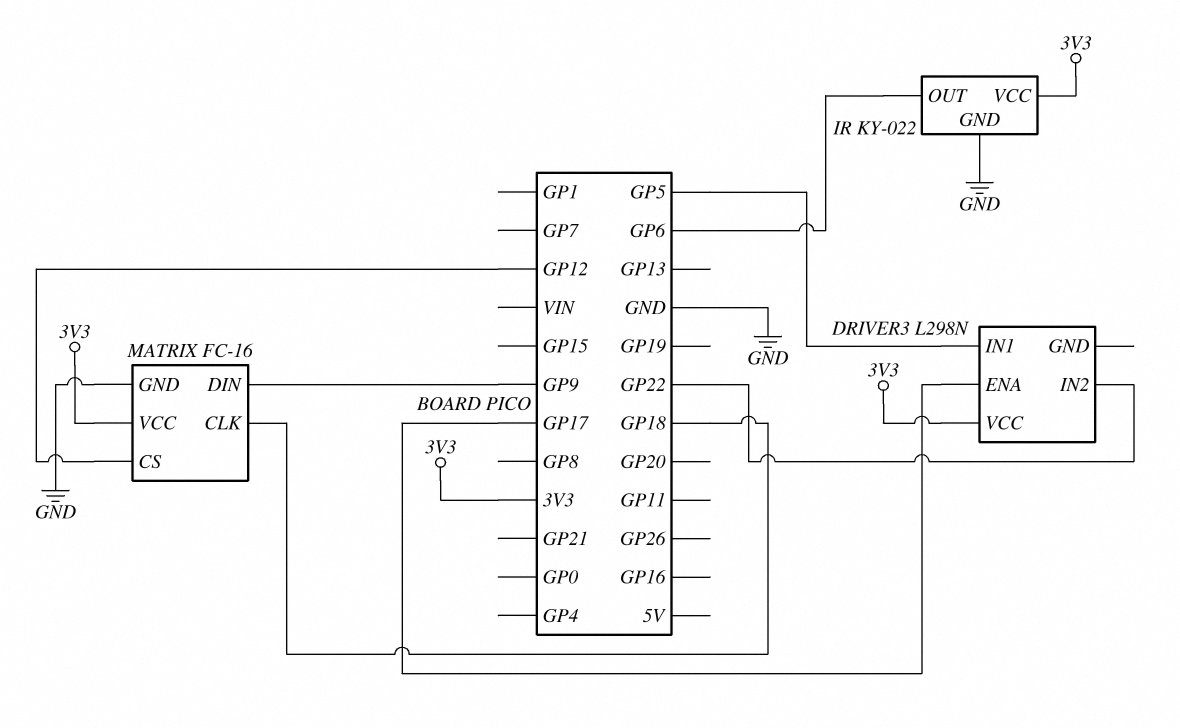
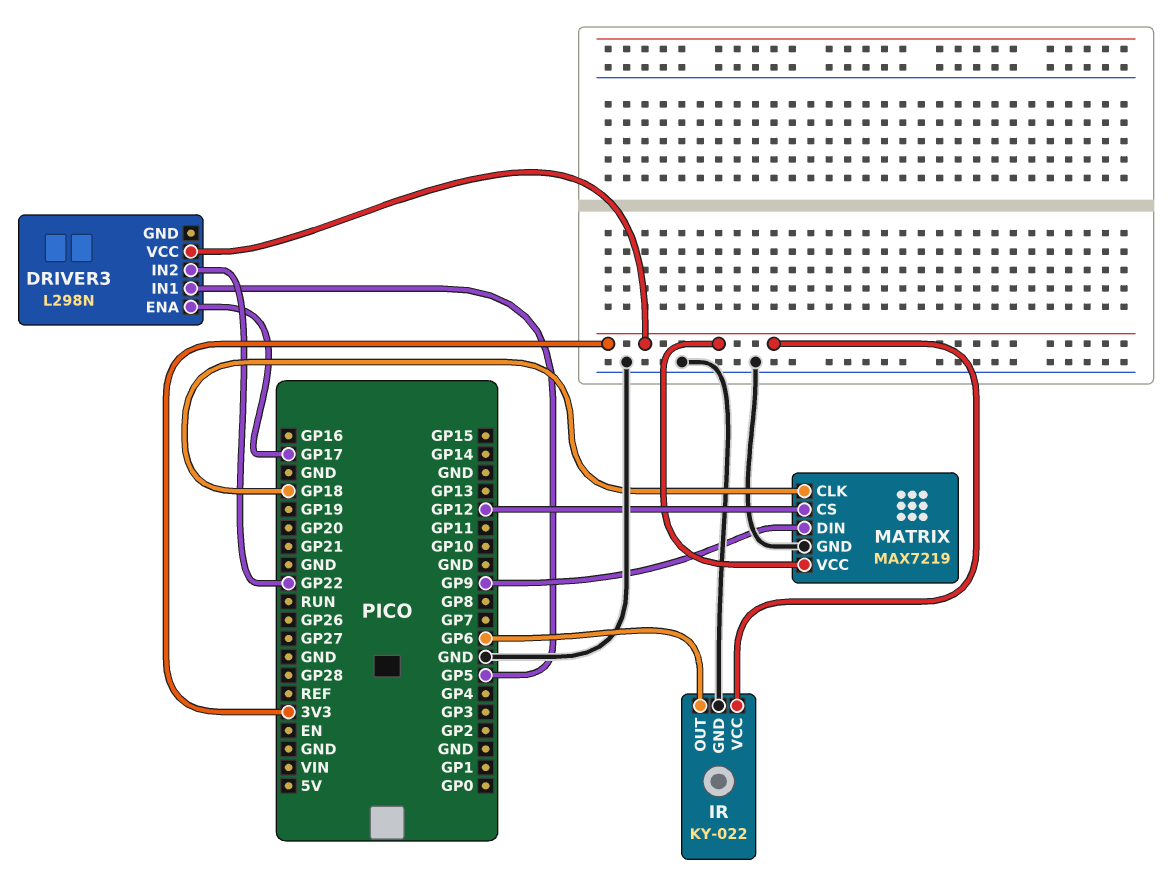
MATRIX: FC-16 -> MAX7219

